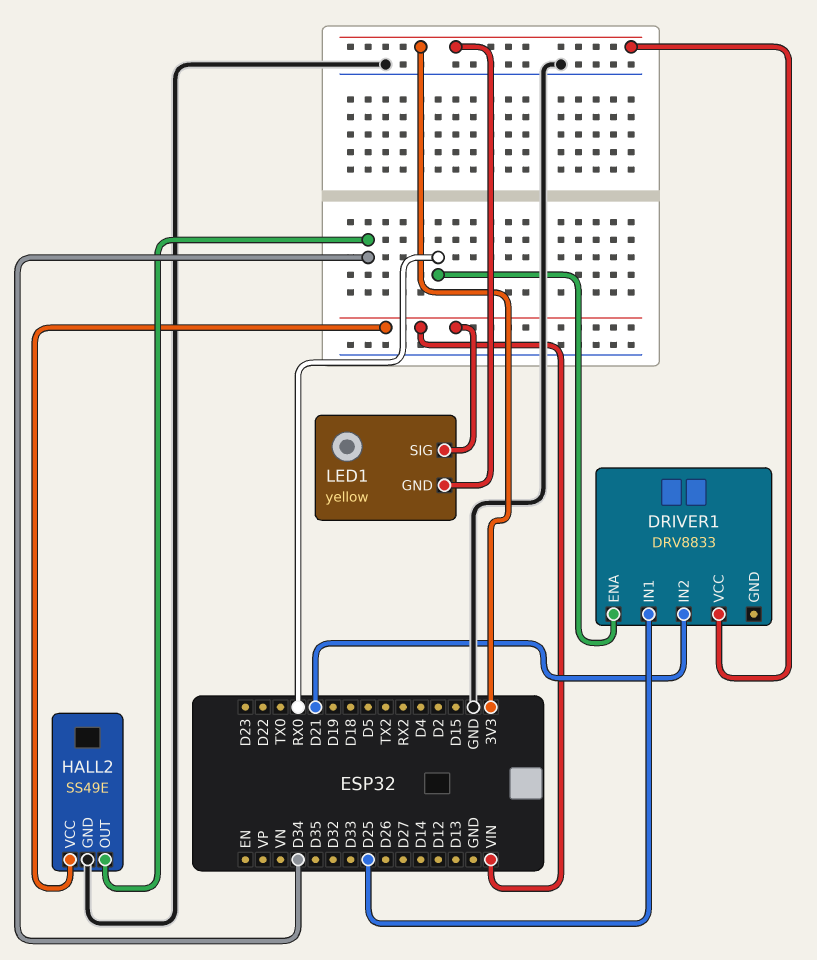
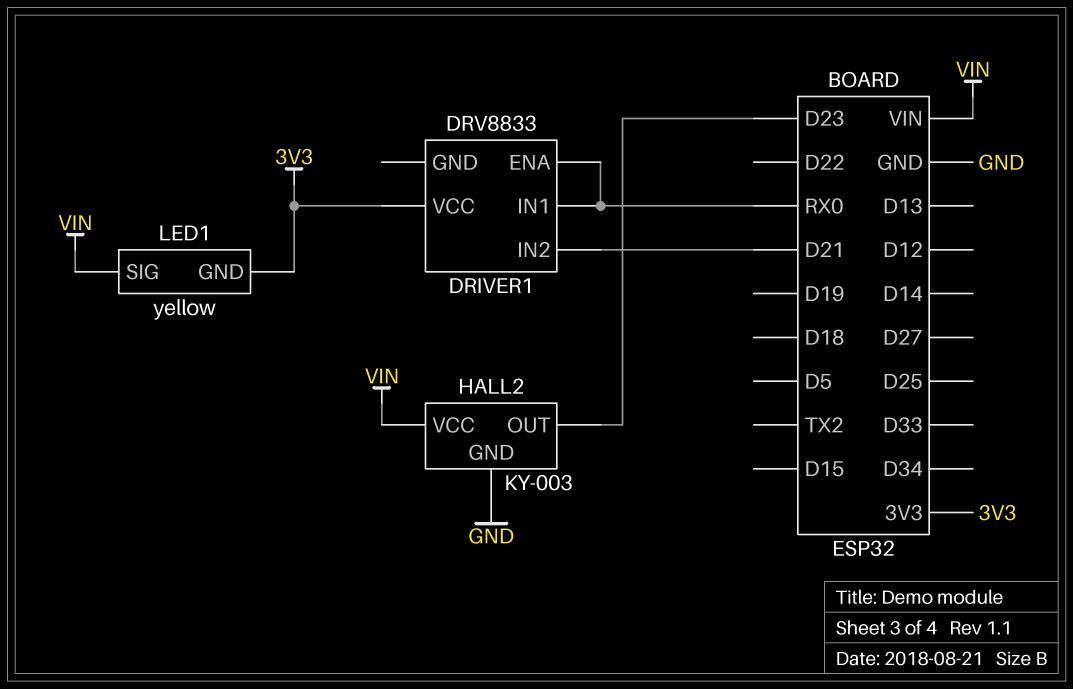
DRIVER1 pin IN1: D25 -> RX0
HALL2: SS49E -> KY-003
HALL2 pin OUT: D34 -> D23

